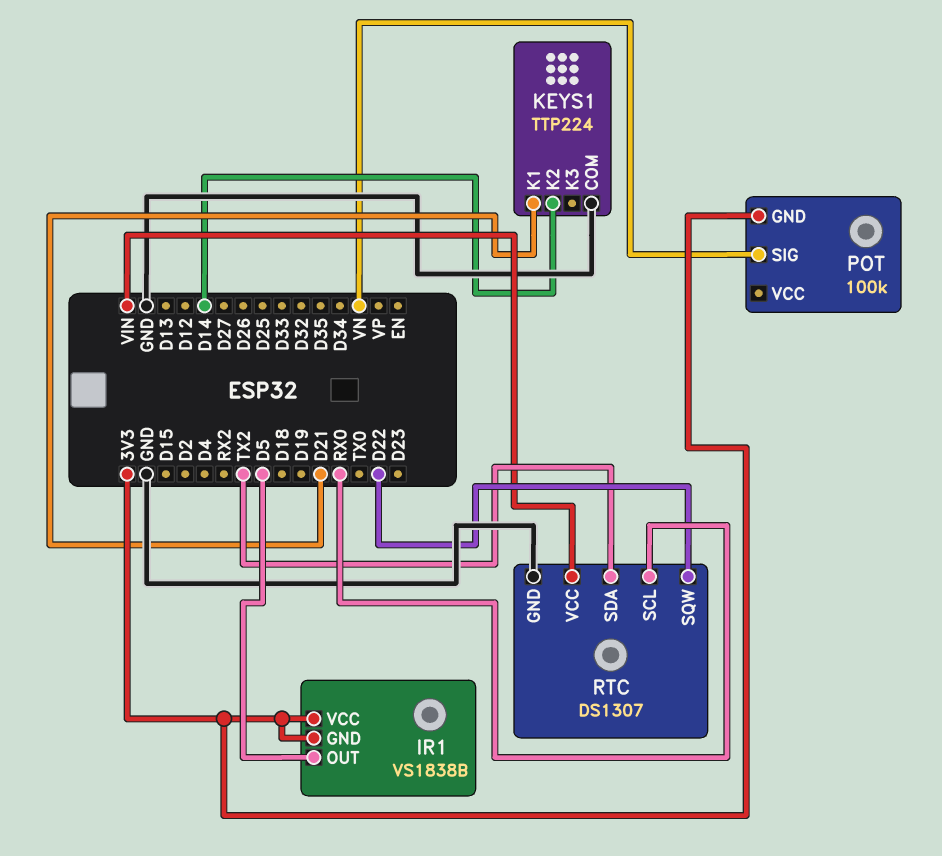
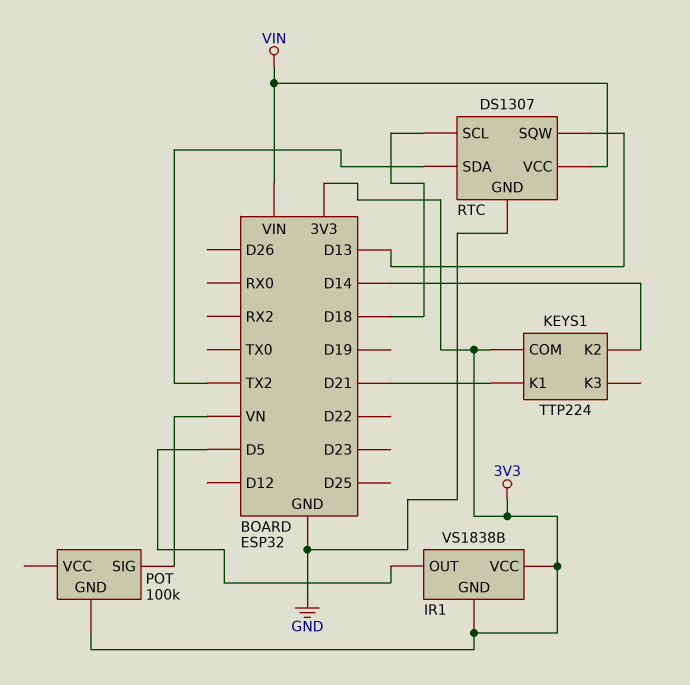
KEYS1 pin COM: GND -> 3V3
RTC pin SCL: RX0 -> D18
RTC pin SQW: D22 -> D13

